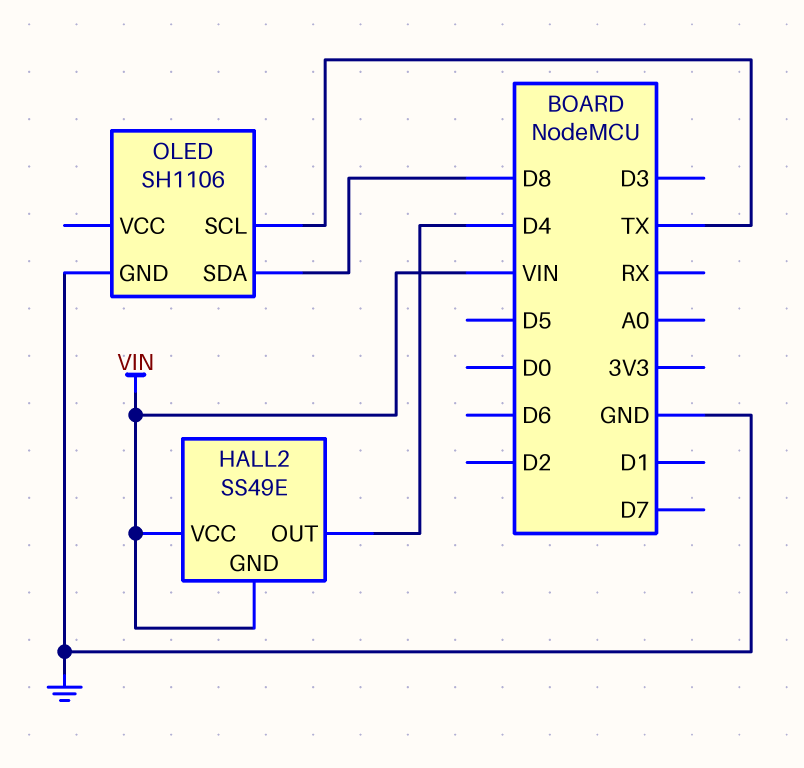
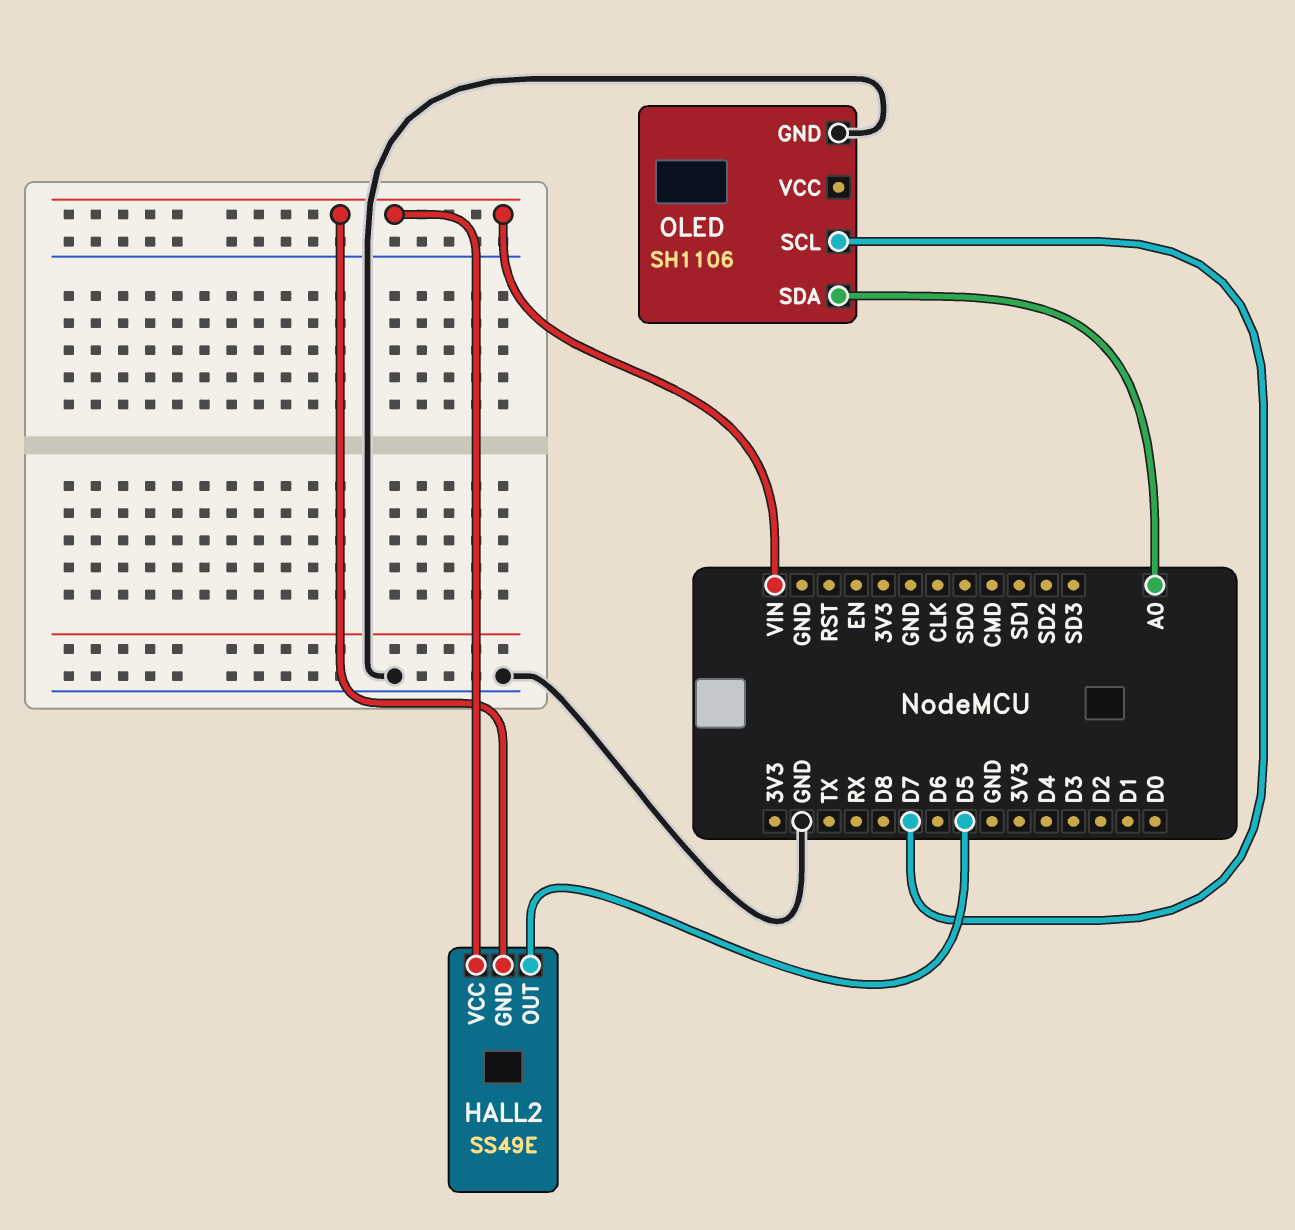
HALL2 pin OUT: D4 -> D5
OLED pin SCL: TX -> D7
OLED pin SDA: D8 -> A0

